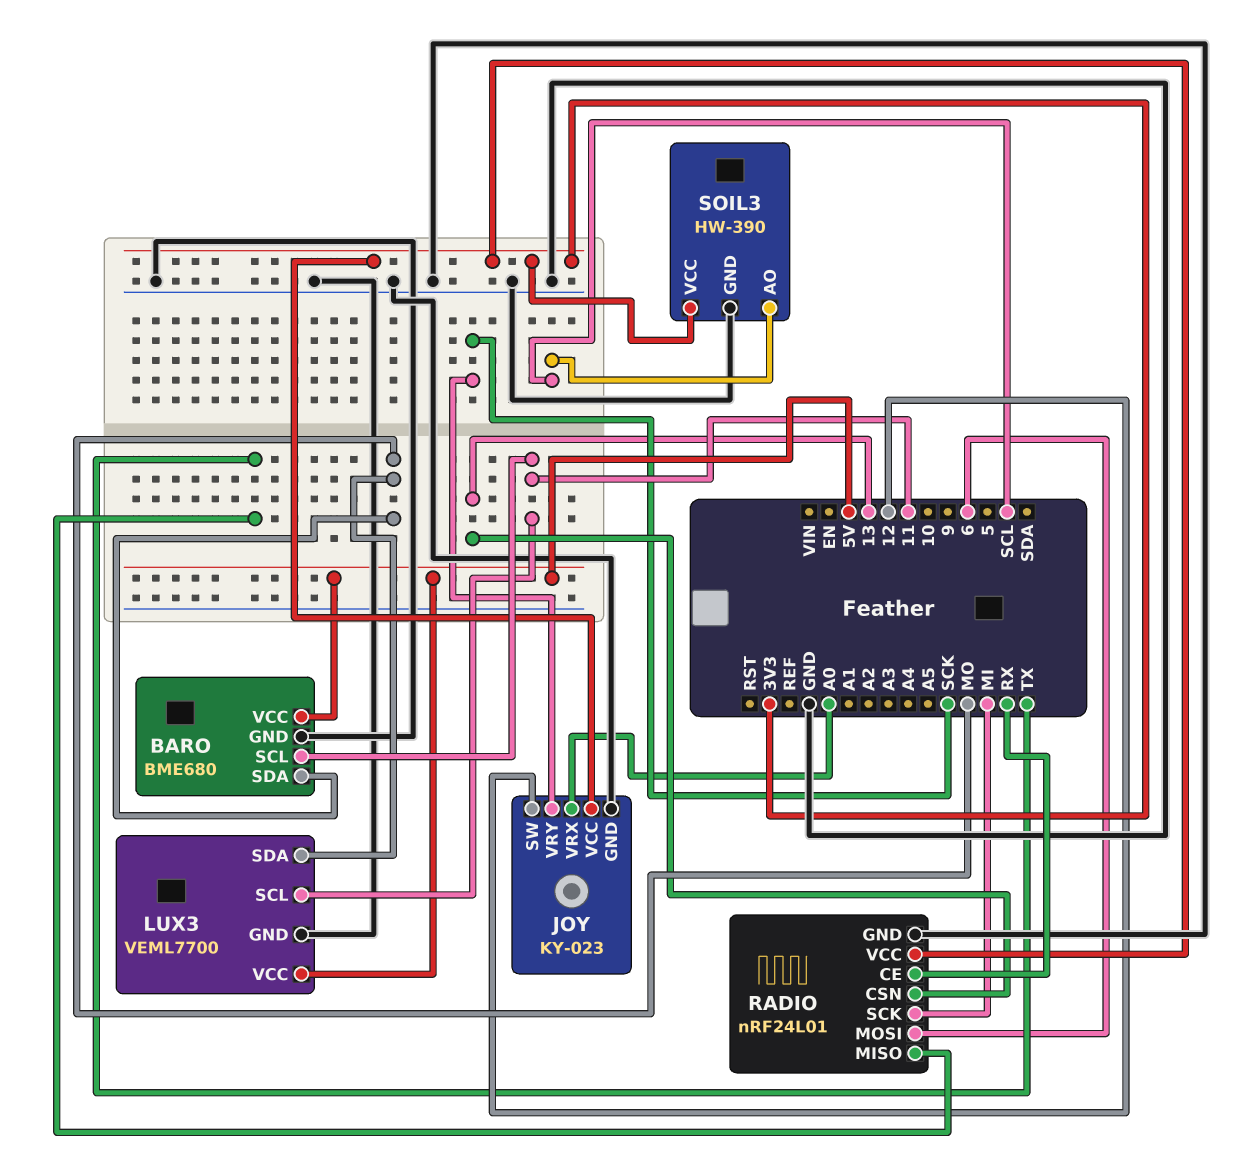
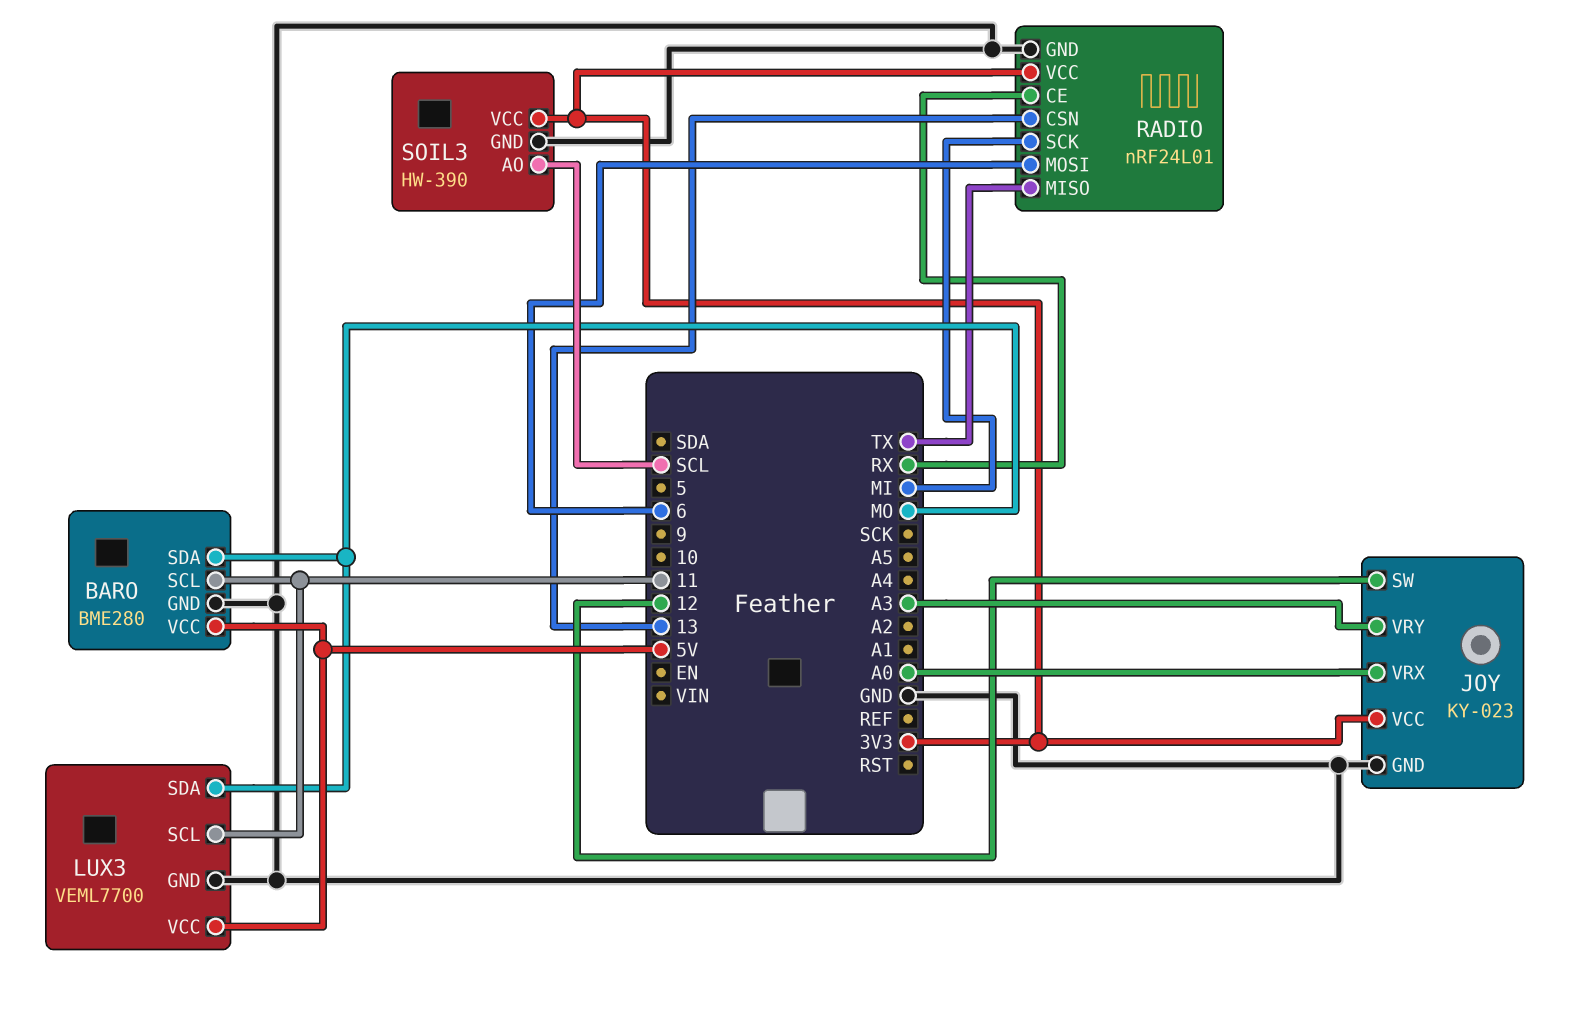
BARO: BME680 -> BME280
JOY pin VRY: SCK -> A3

